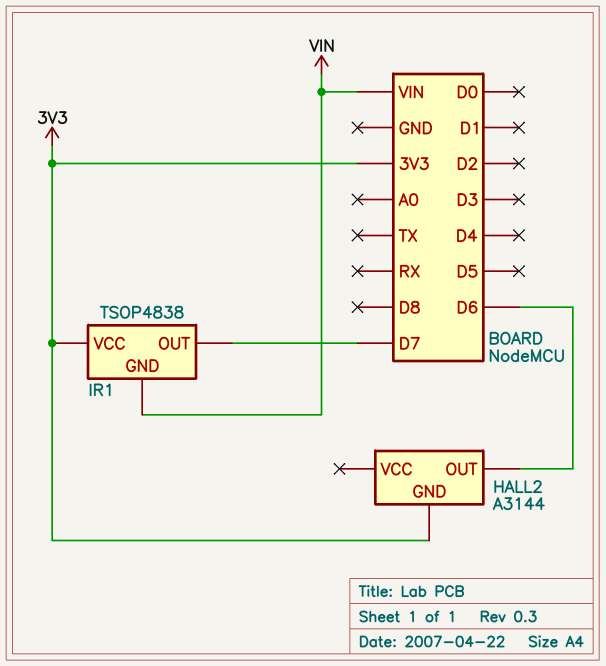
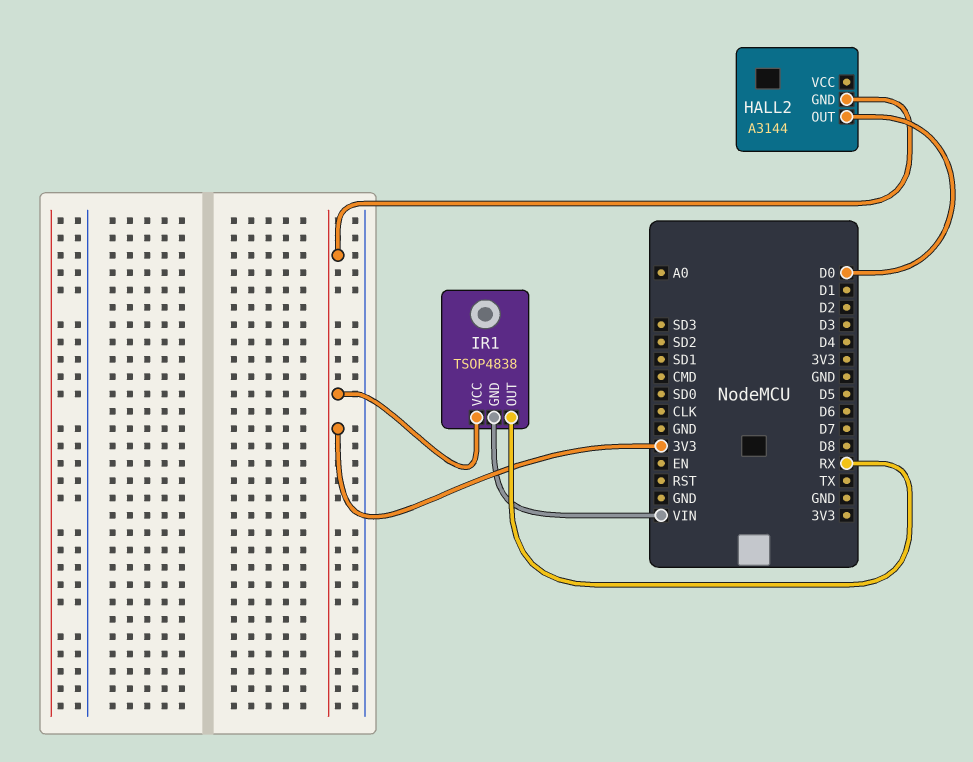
HALL2 pin OUT: D6 -> D0
IR1 pin OUT: D7 -> RX

